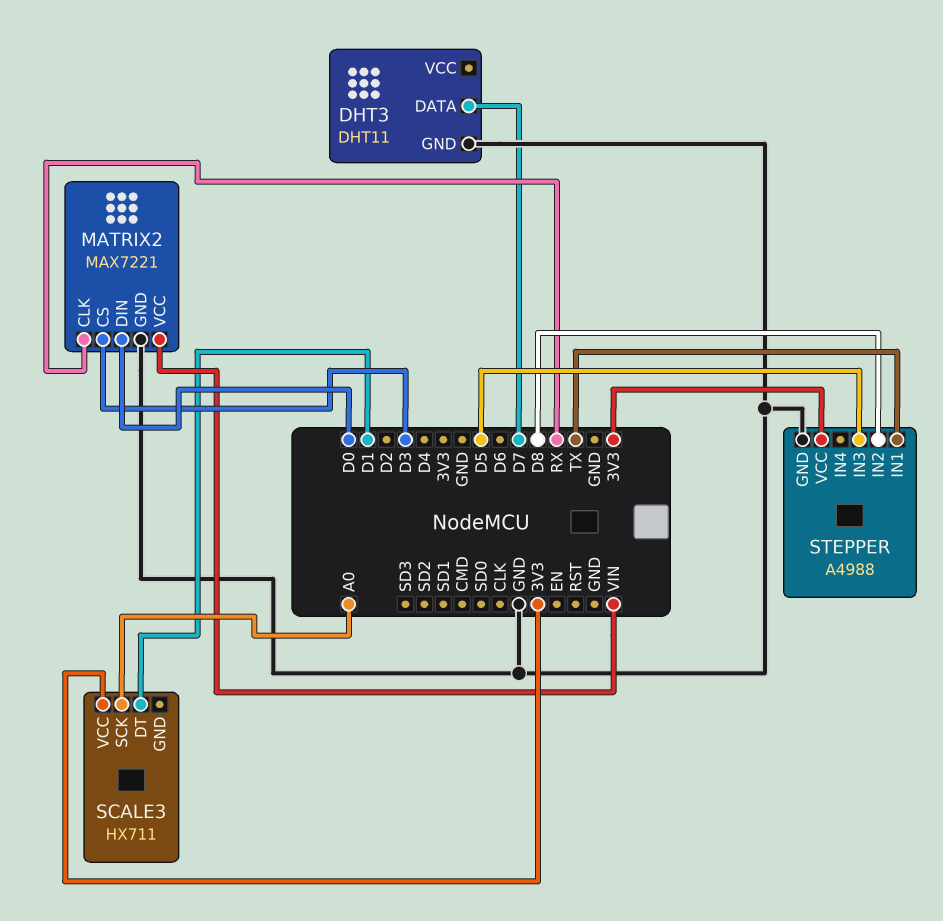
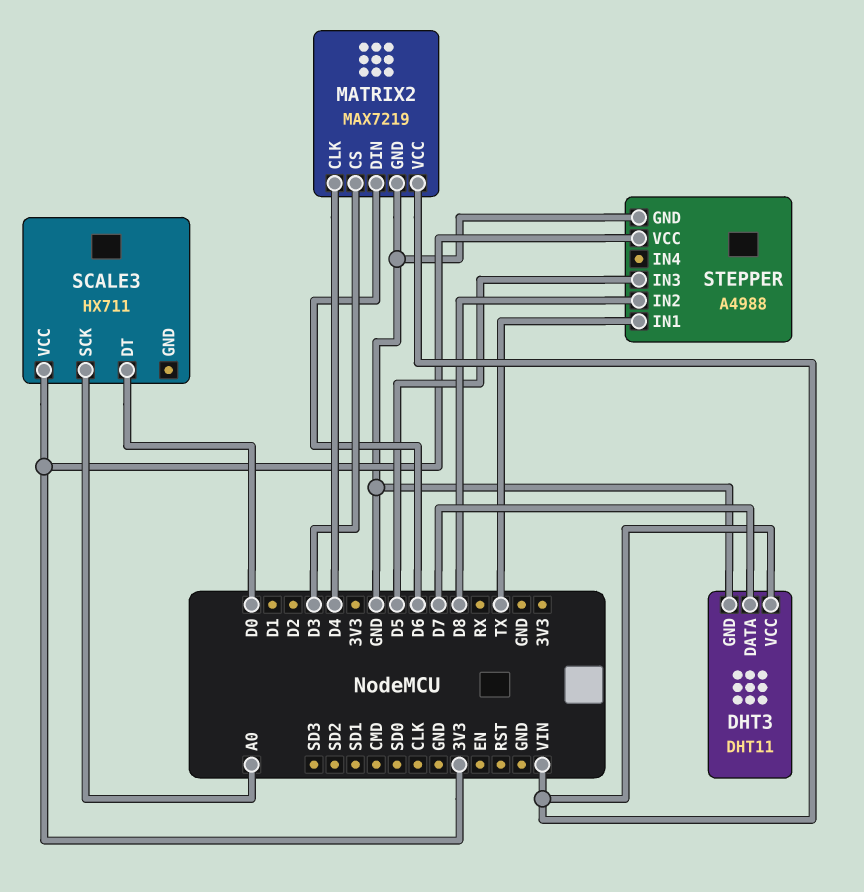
DHT3 pin VCC: none -> VIN
MATRIX2: MAX7221 -> MAX7219
MATRIX2 pin CLK: RX -> D4
MATRIX2 pin DIN: D0 -> D6
SCALE3 pin DT: D1 -> D0

